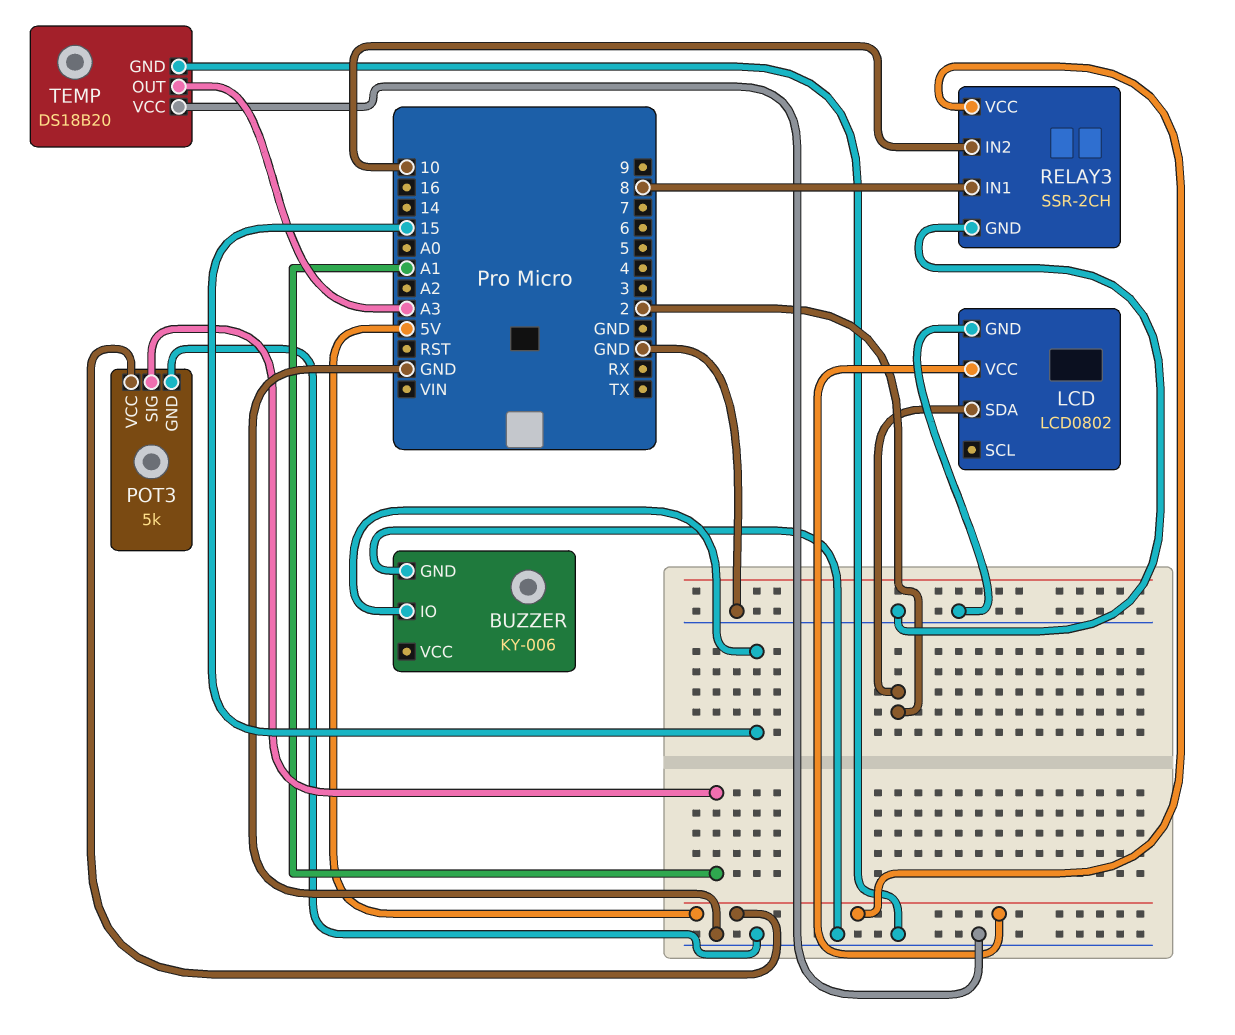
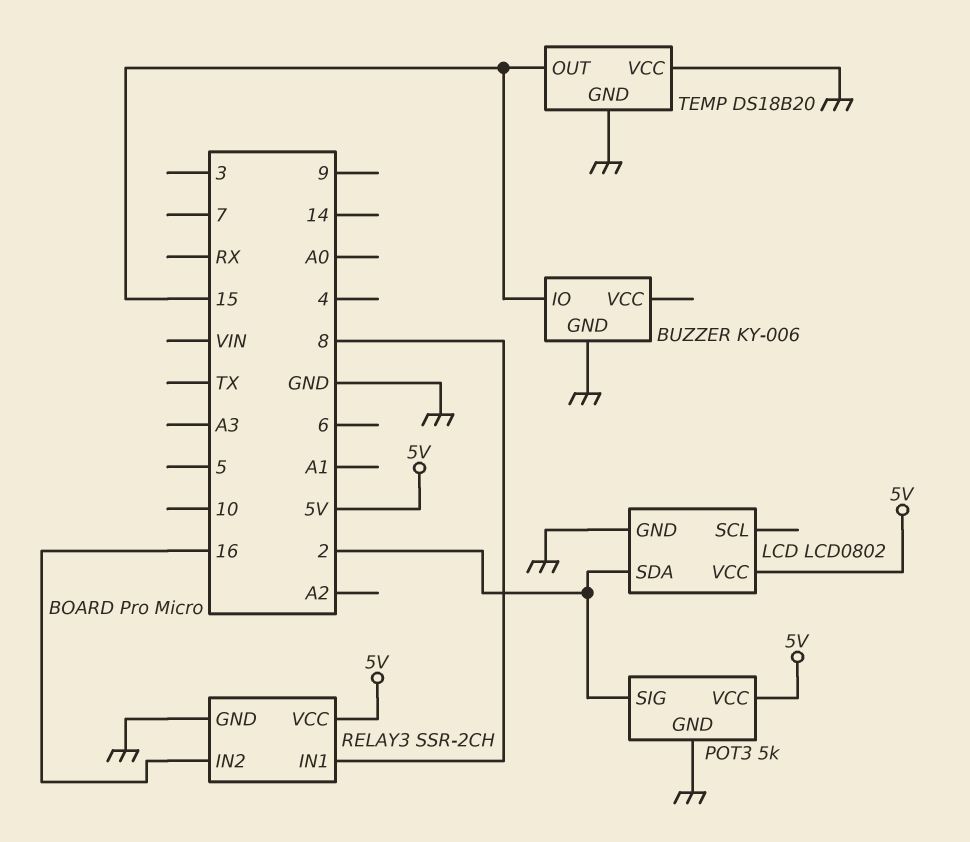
POT3 pin SIG: A1 -> 2
RELAY3 pin IN2: 10 -> 16
TEMP pin OUT: A3 -> 15

